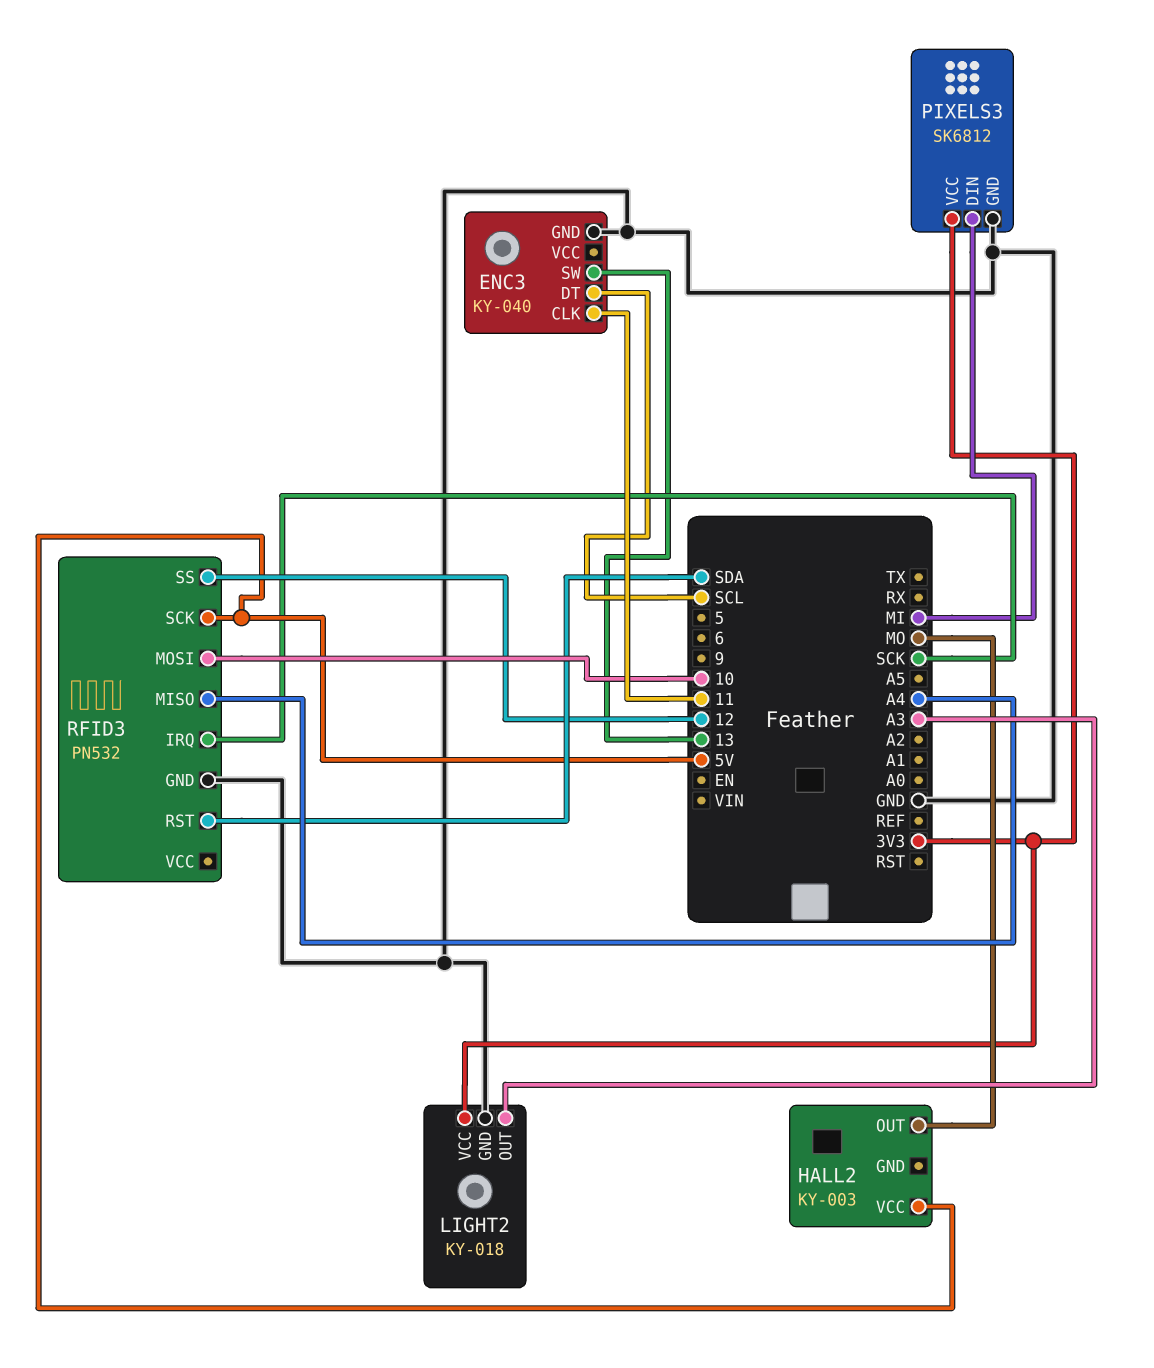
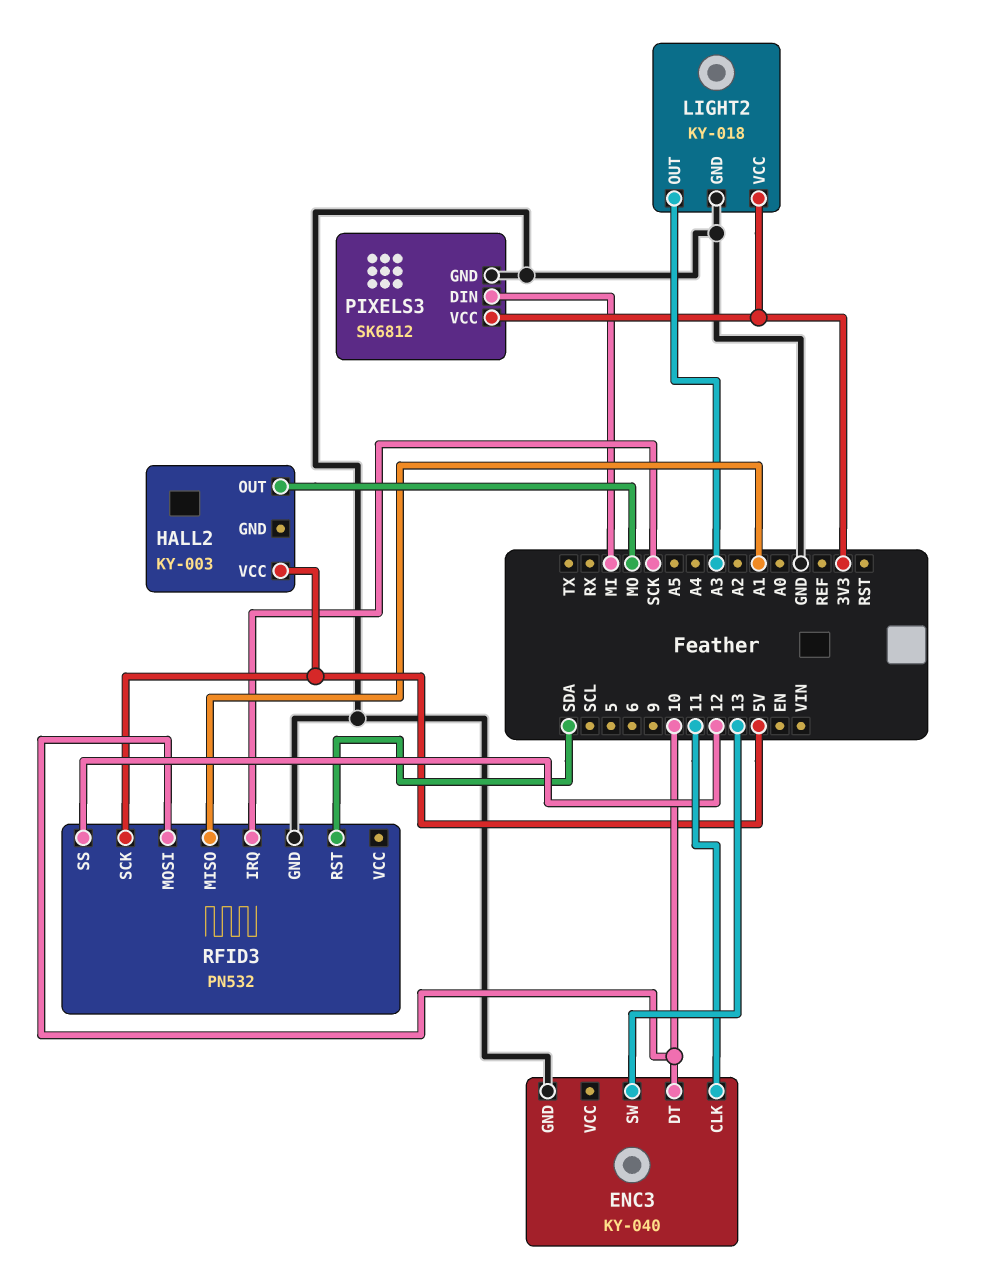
ENC3 pin DT: SCL -> 10
RFID3 pin MISO: A4 -> A1

